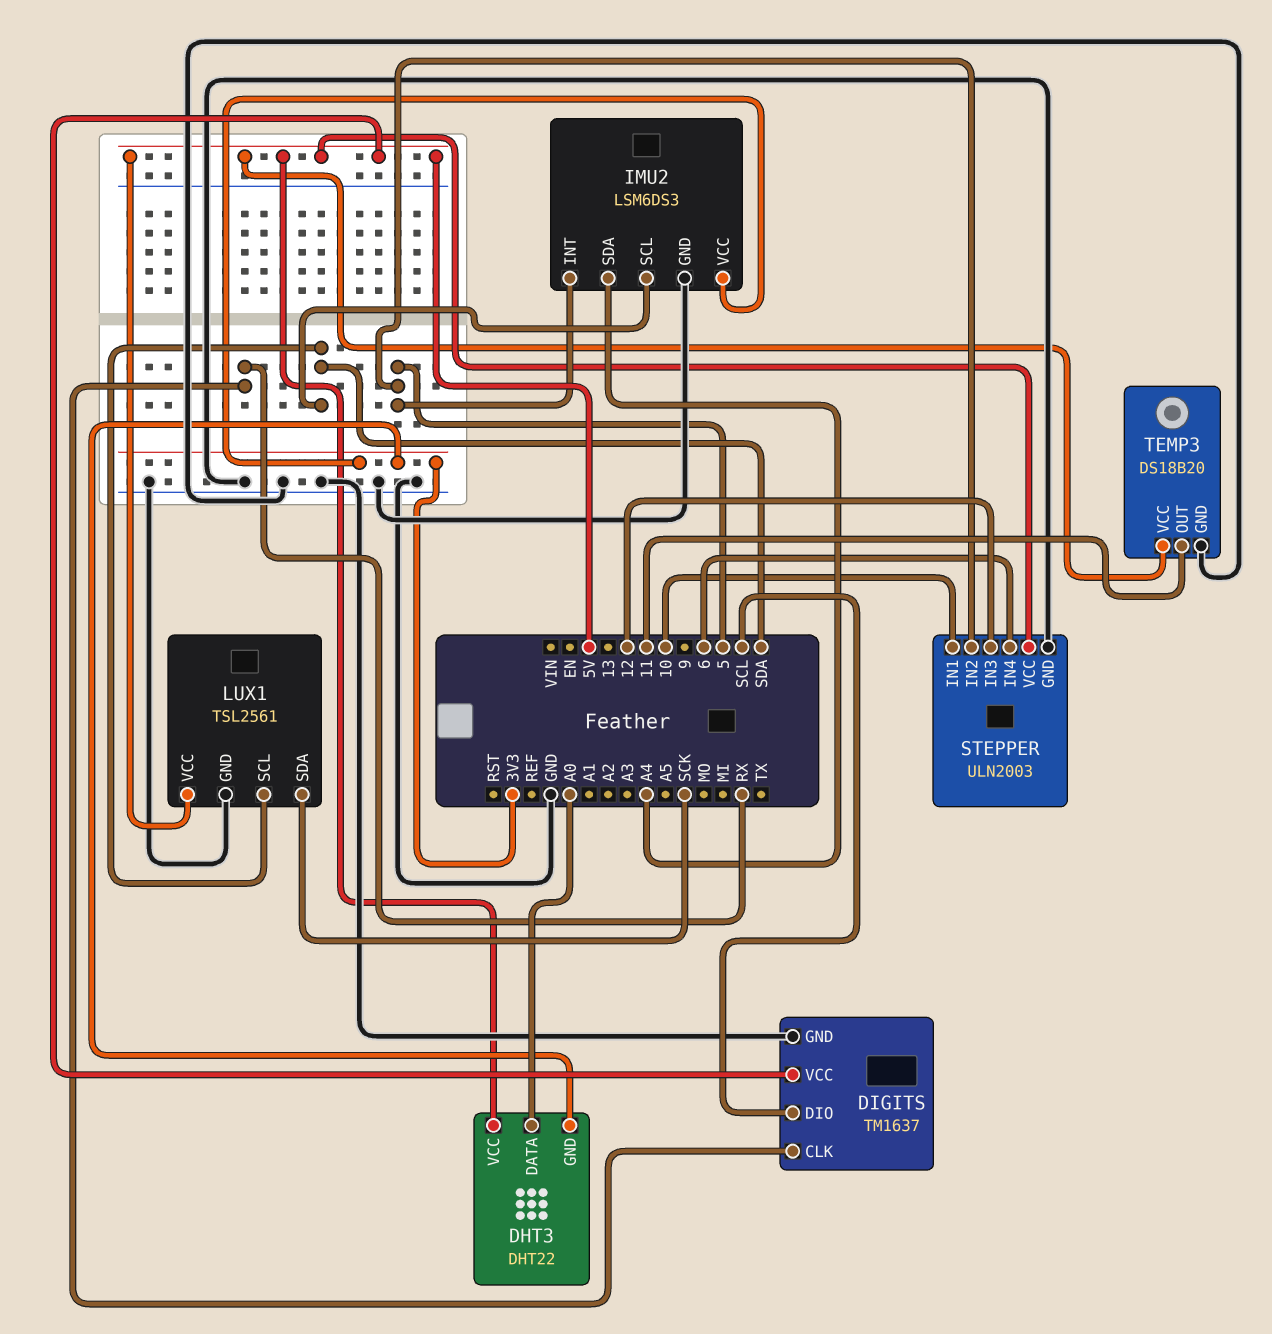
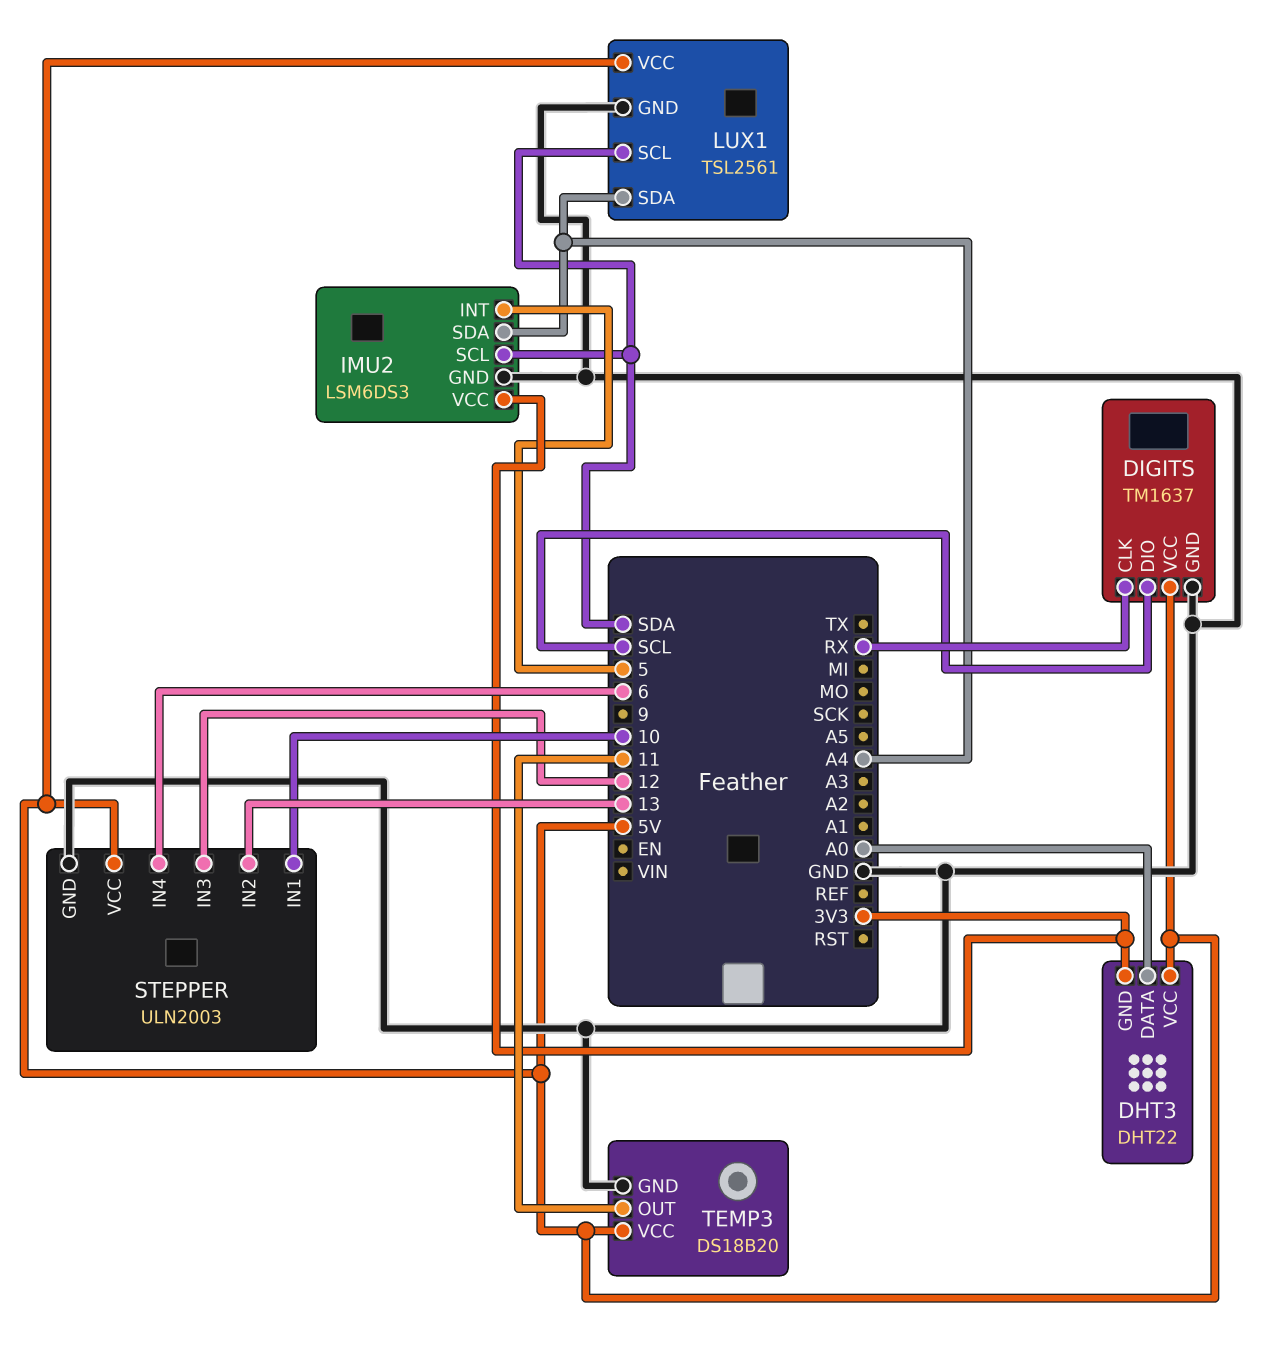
LUX1 pin SDA: SCK -> A4
STEPPER pin IN2: 5 -> 13

